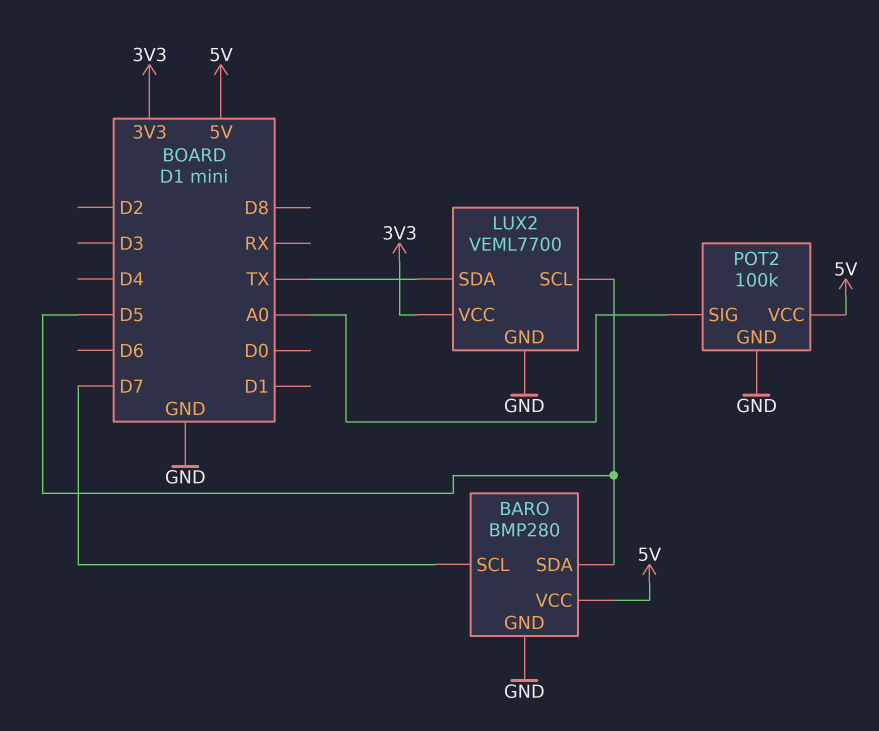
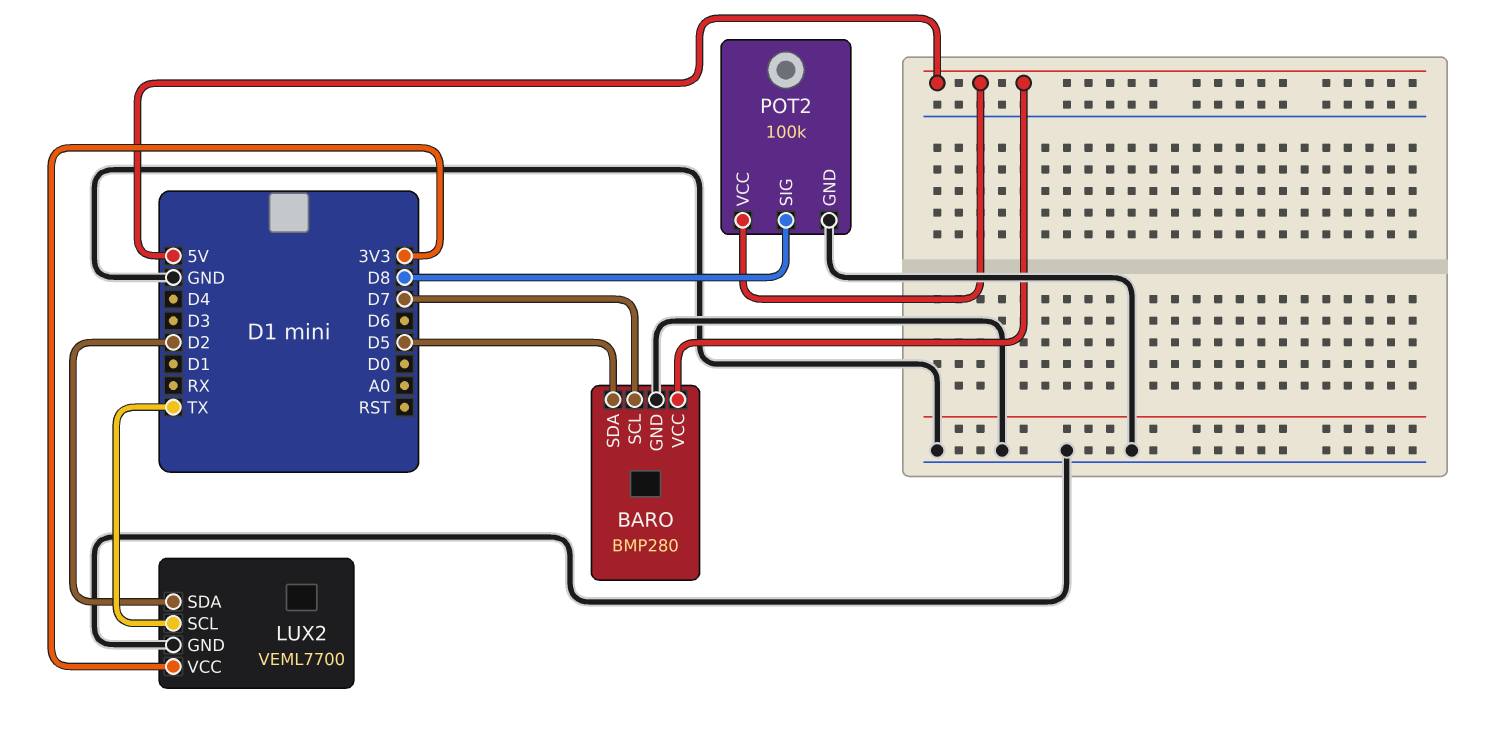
LUX2 pin SCL: D5 -> TX
LUX2 pin SDA: TX -> D2
POT2 pin SIG: A0 -> D8

